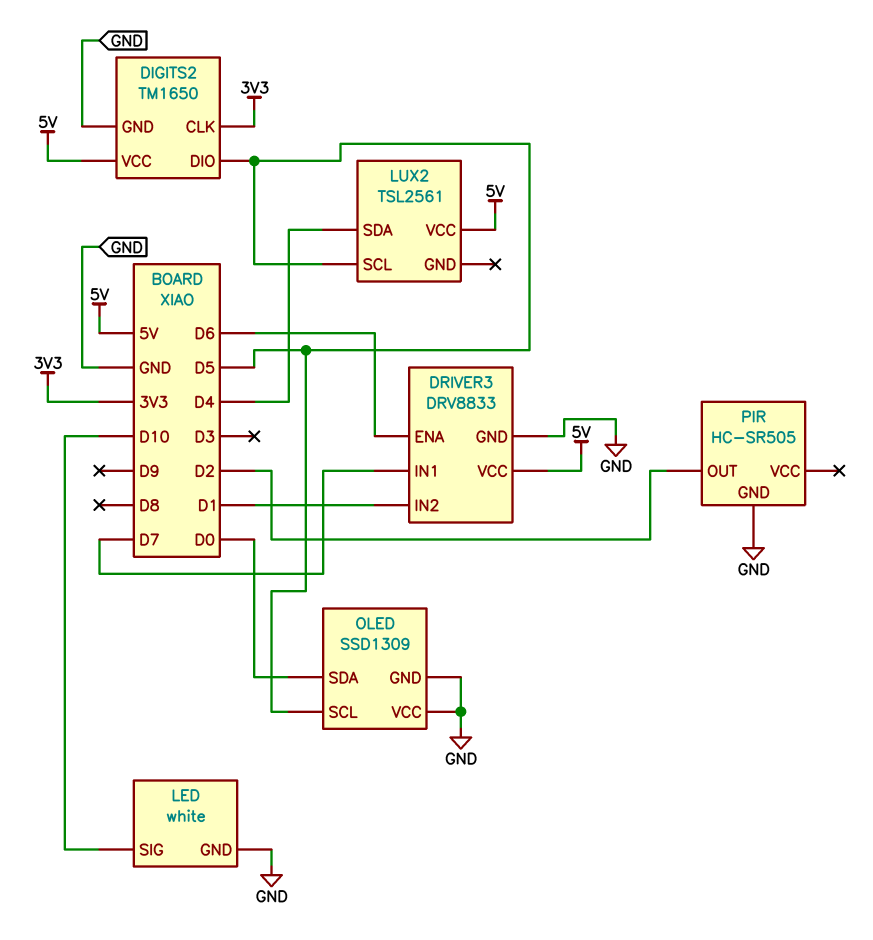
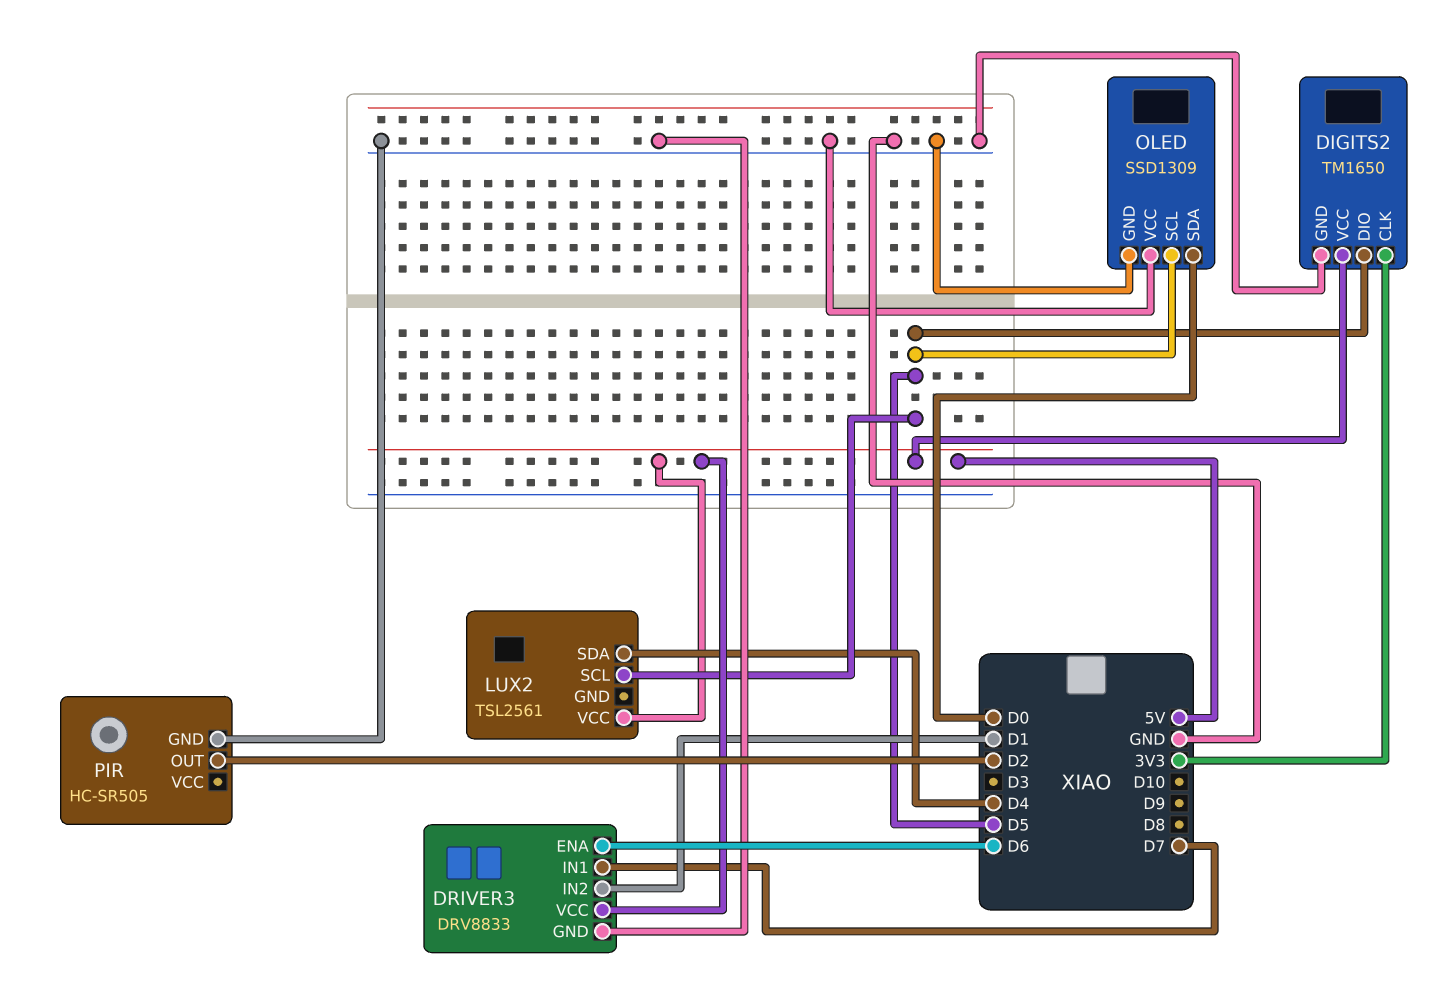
LED: white -> none
LED pin GND: GND -> none
LED pin SIG: D10 -> none

